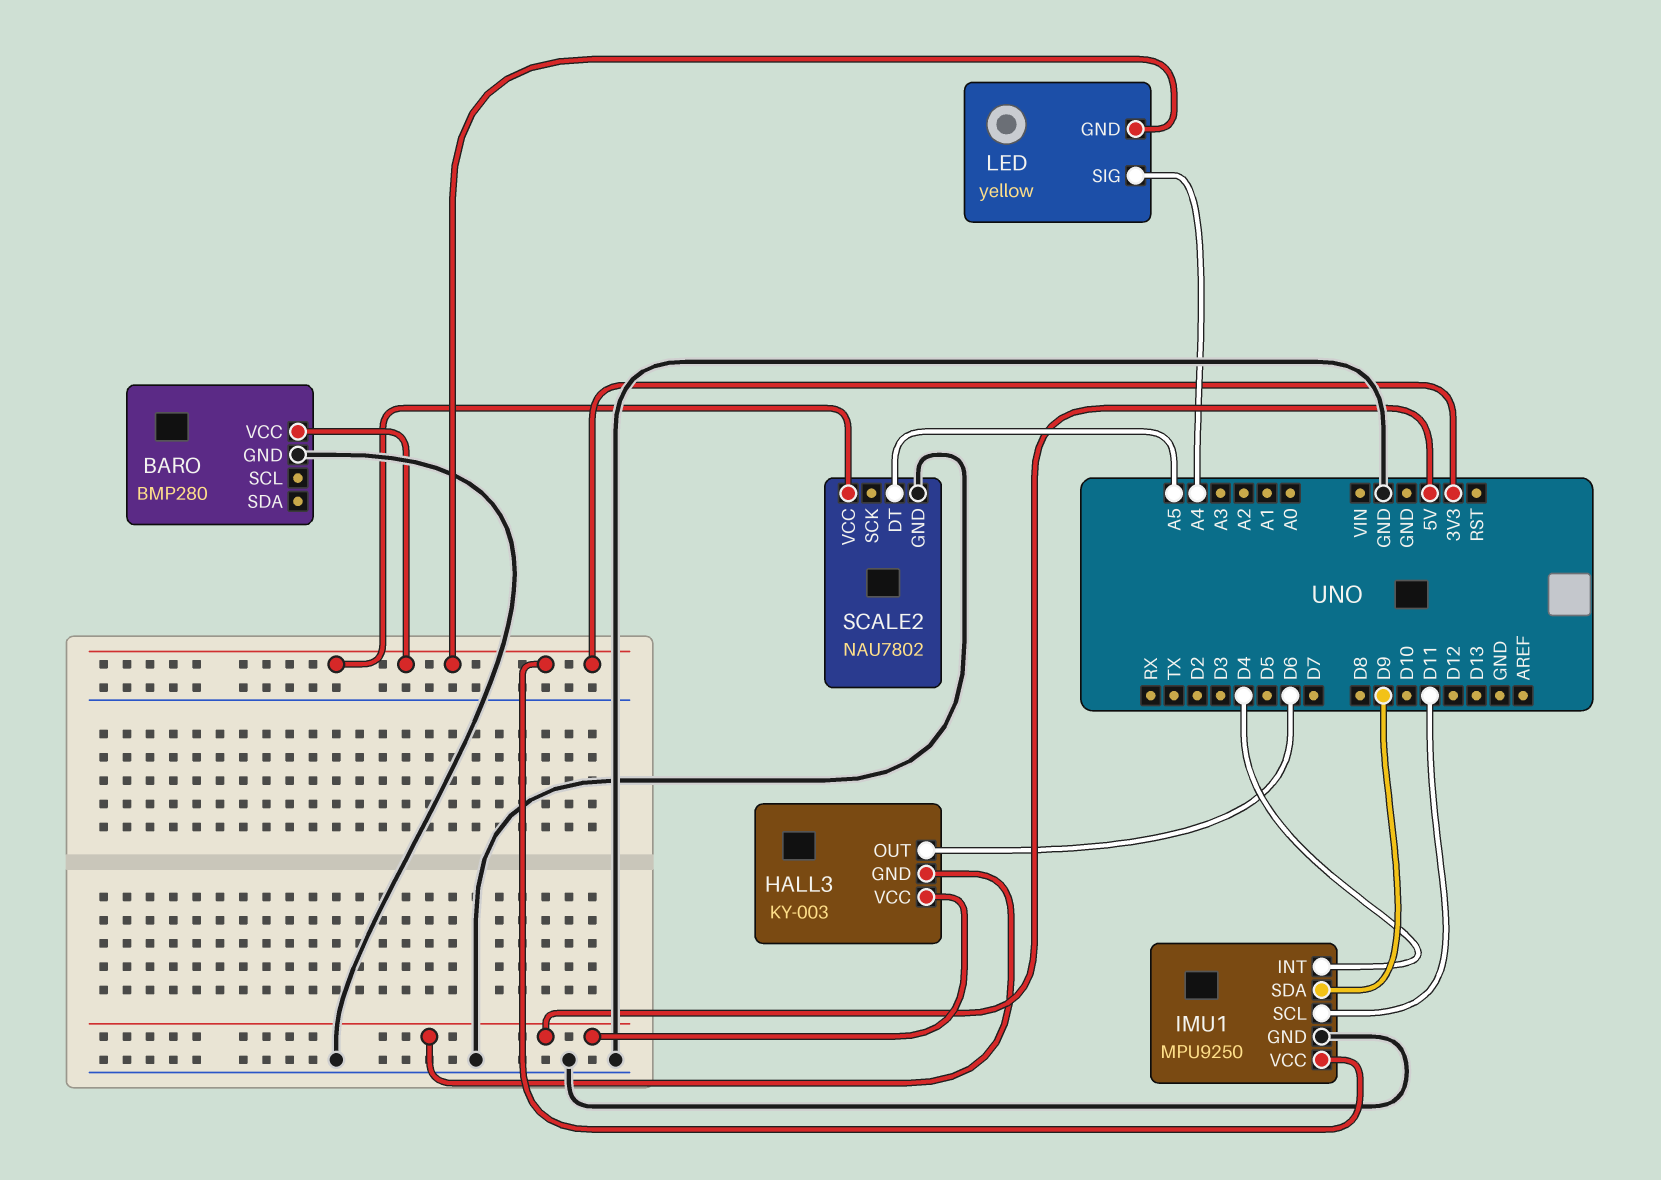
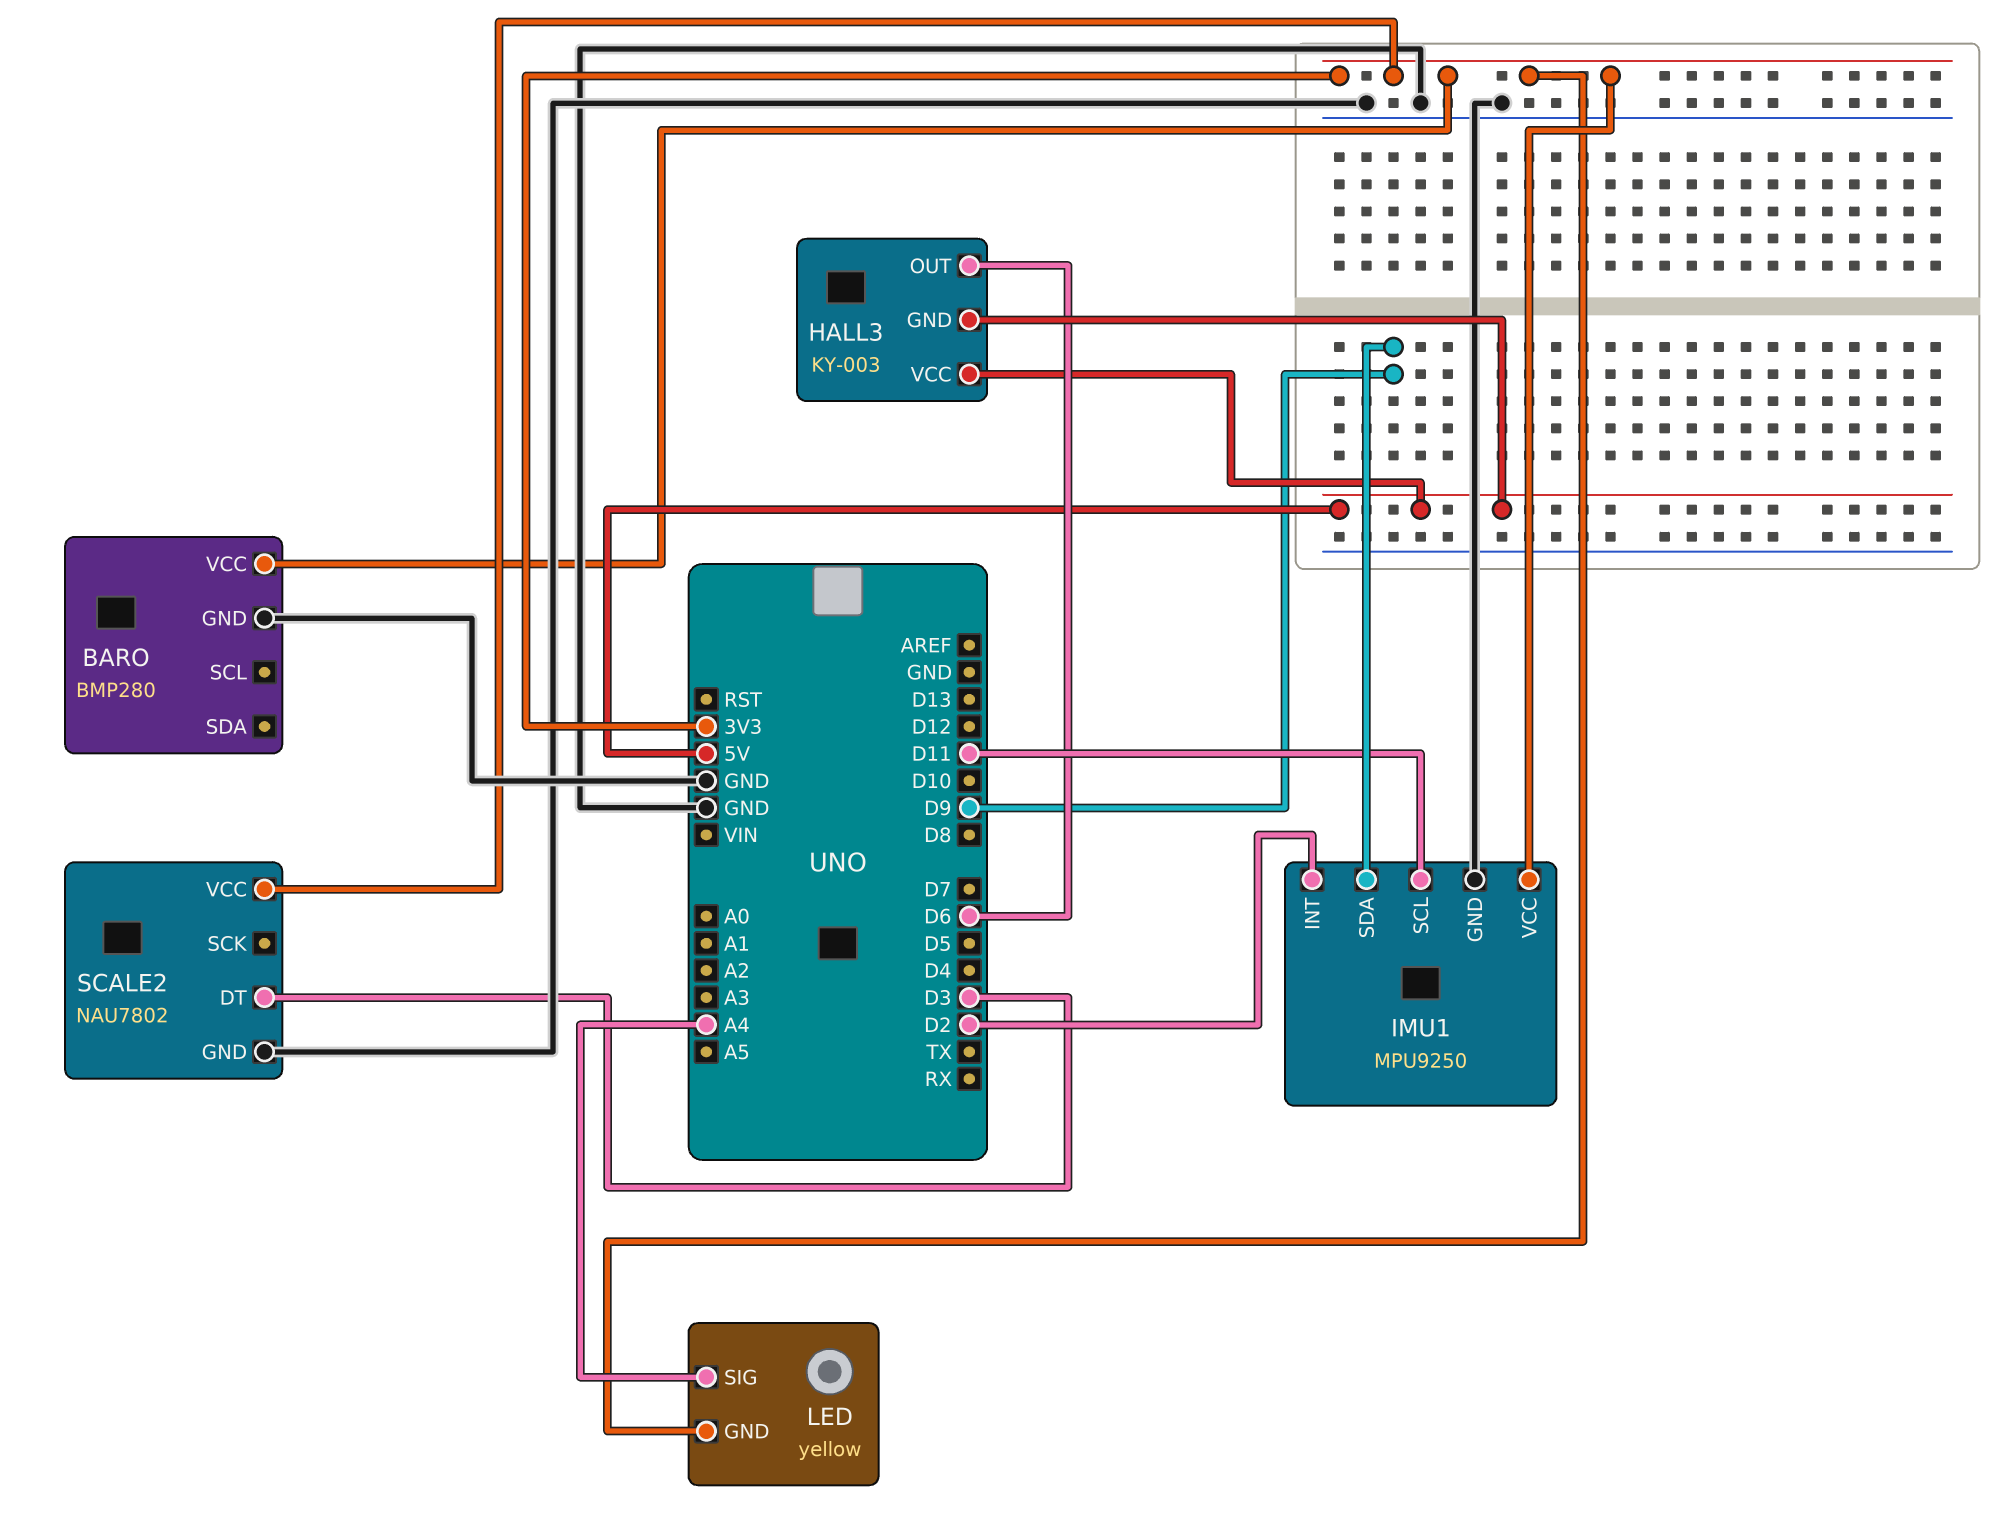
IMU1 pin INT: D4 -> D2
SCALE2 pin DT: A5 -> D3

